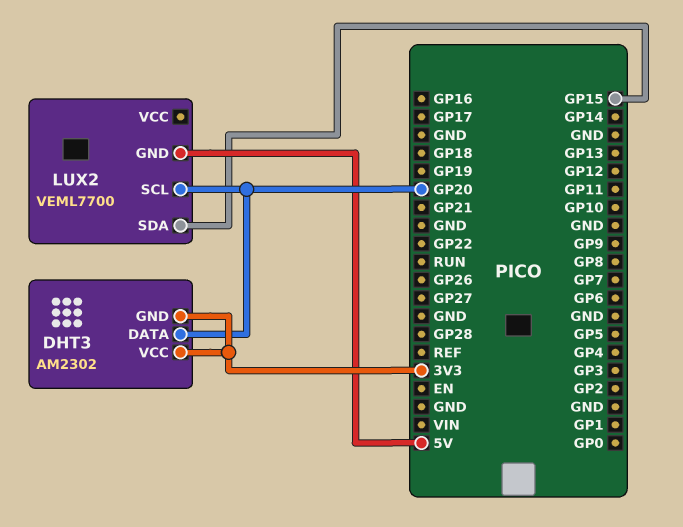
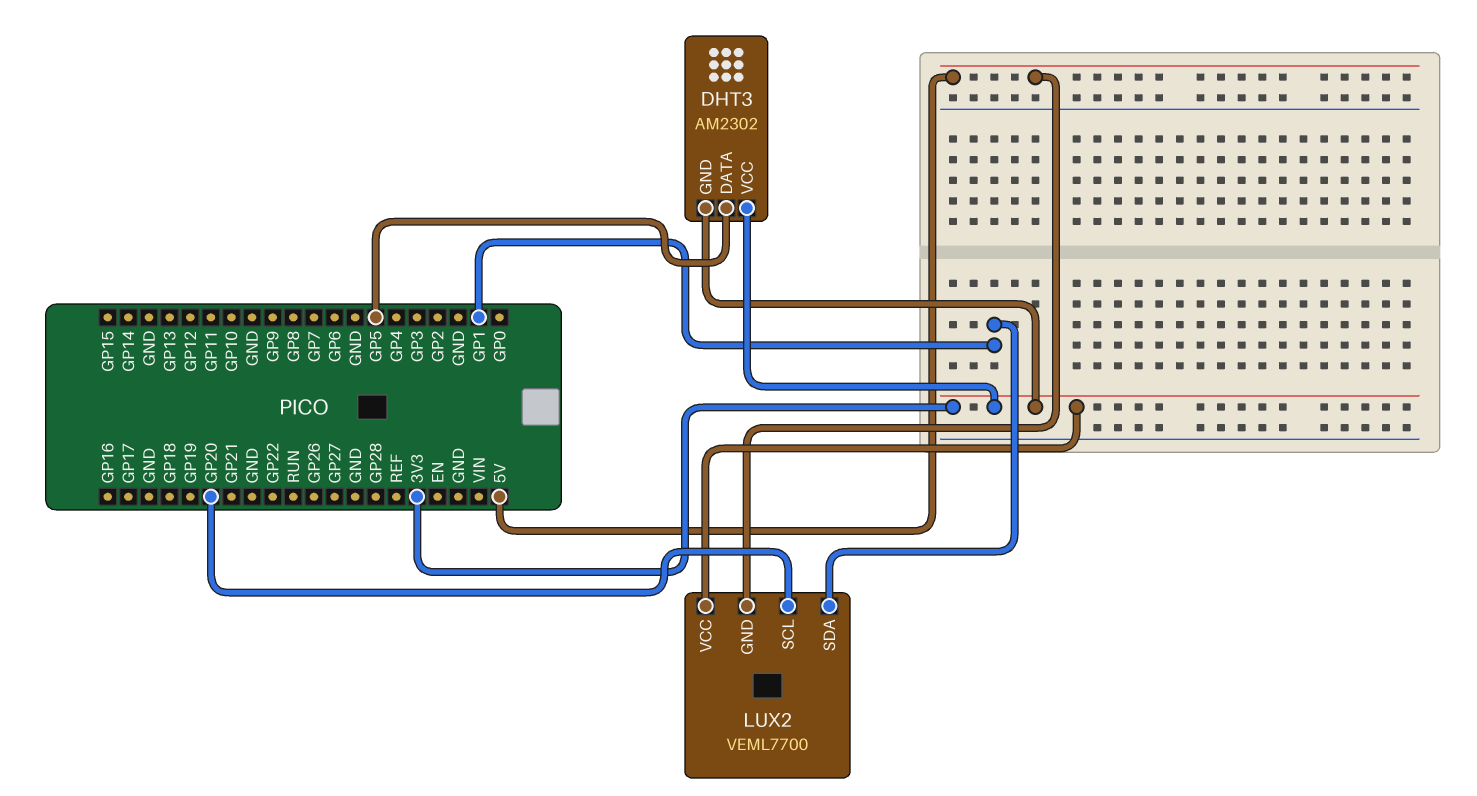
DHT3 pin DATA: GP20 -> GP5
LUX2 pin SDA: GP15 -> GP1
LUX2 pin VCC: none -> 3V3

